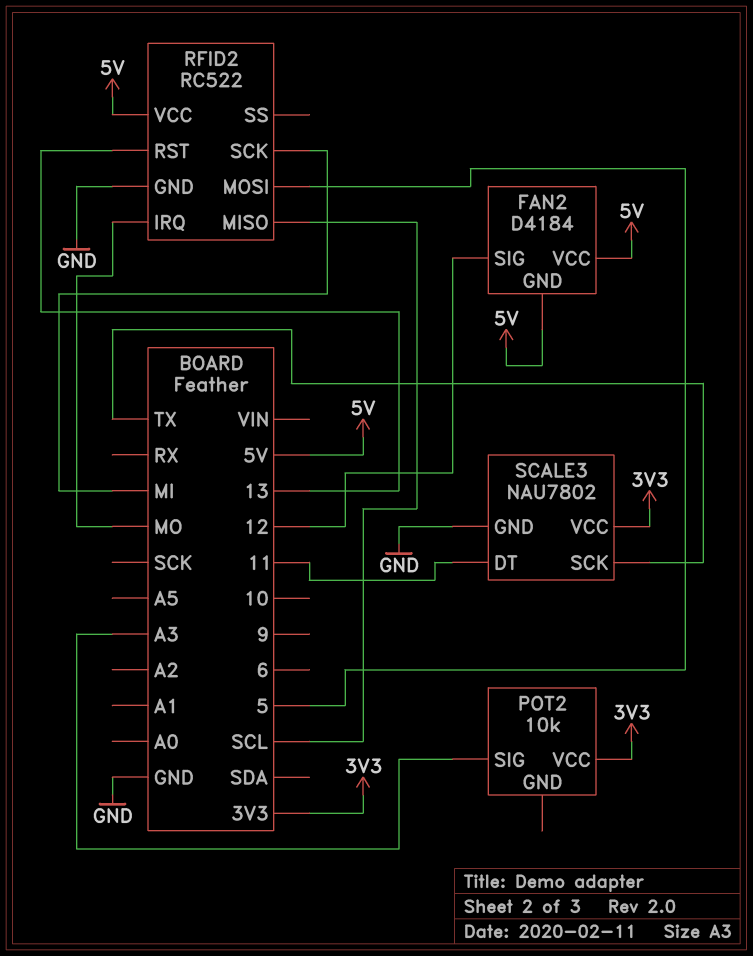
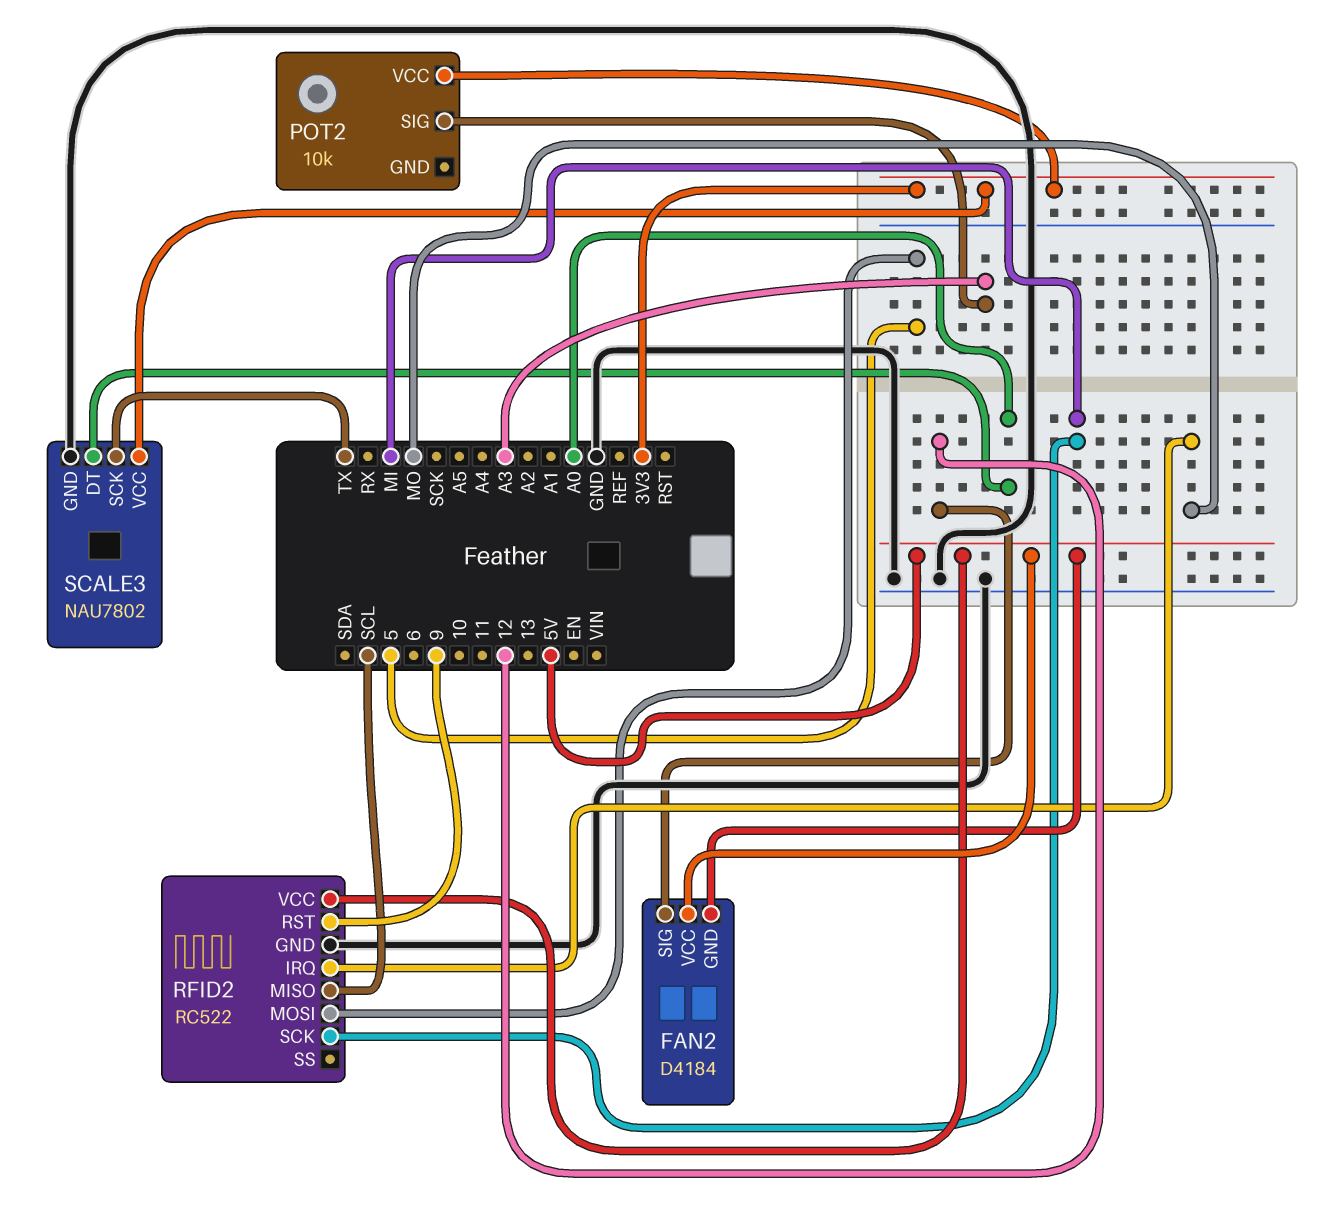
RFID2 pin RST: 13 -> 9
SCALE3 pin DT: 11 -> A0

